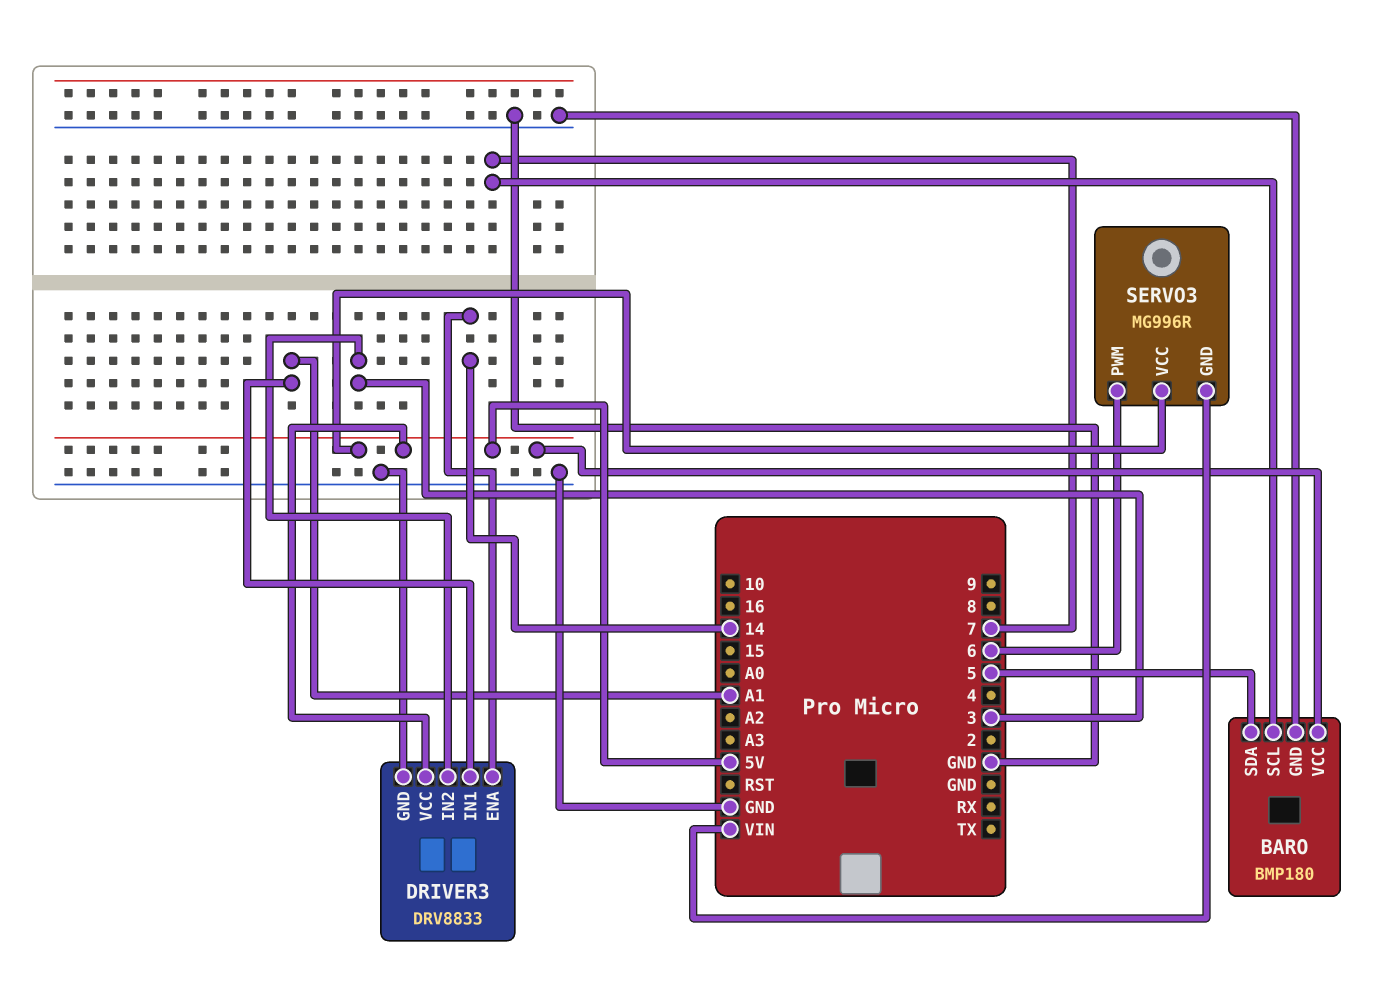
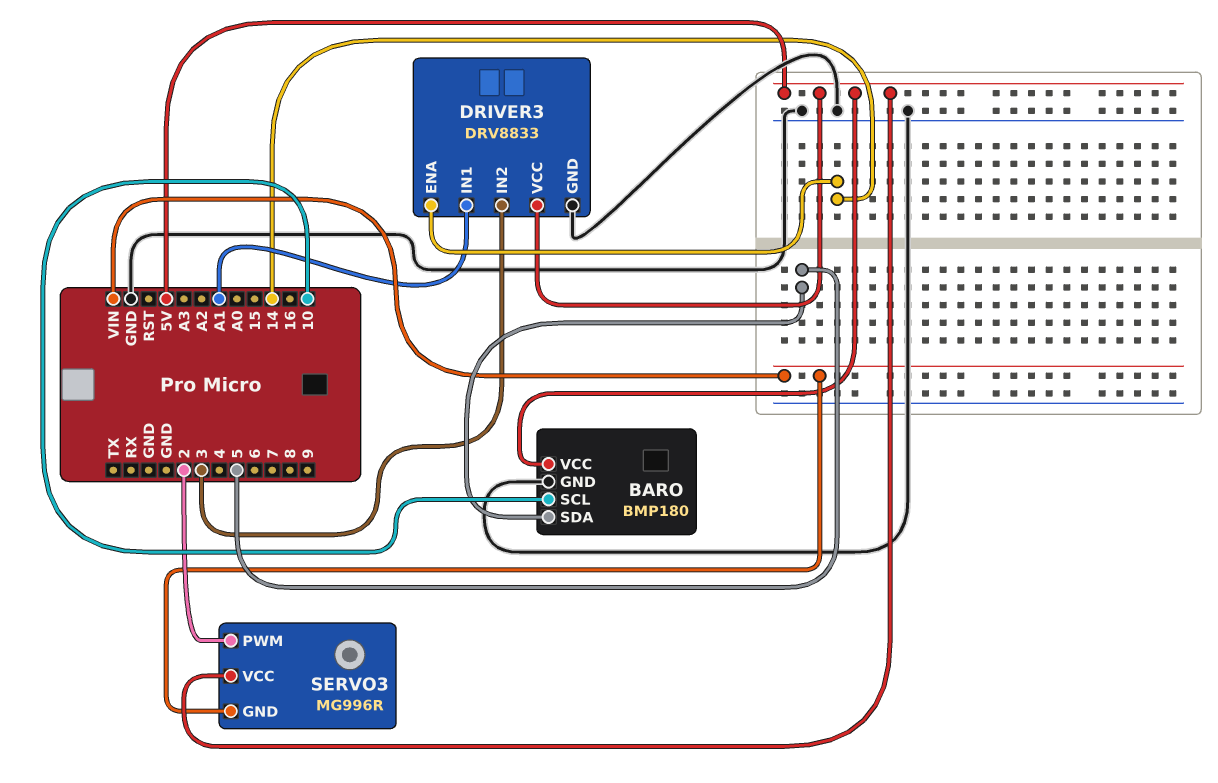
BARO pin SCL: 7 -> 10
SERVO3 pin PWM: 6 -> 2

